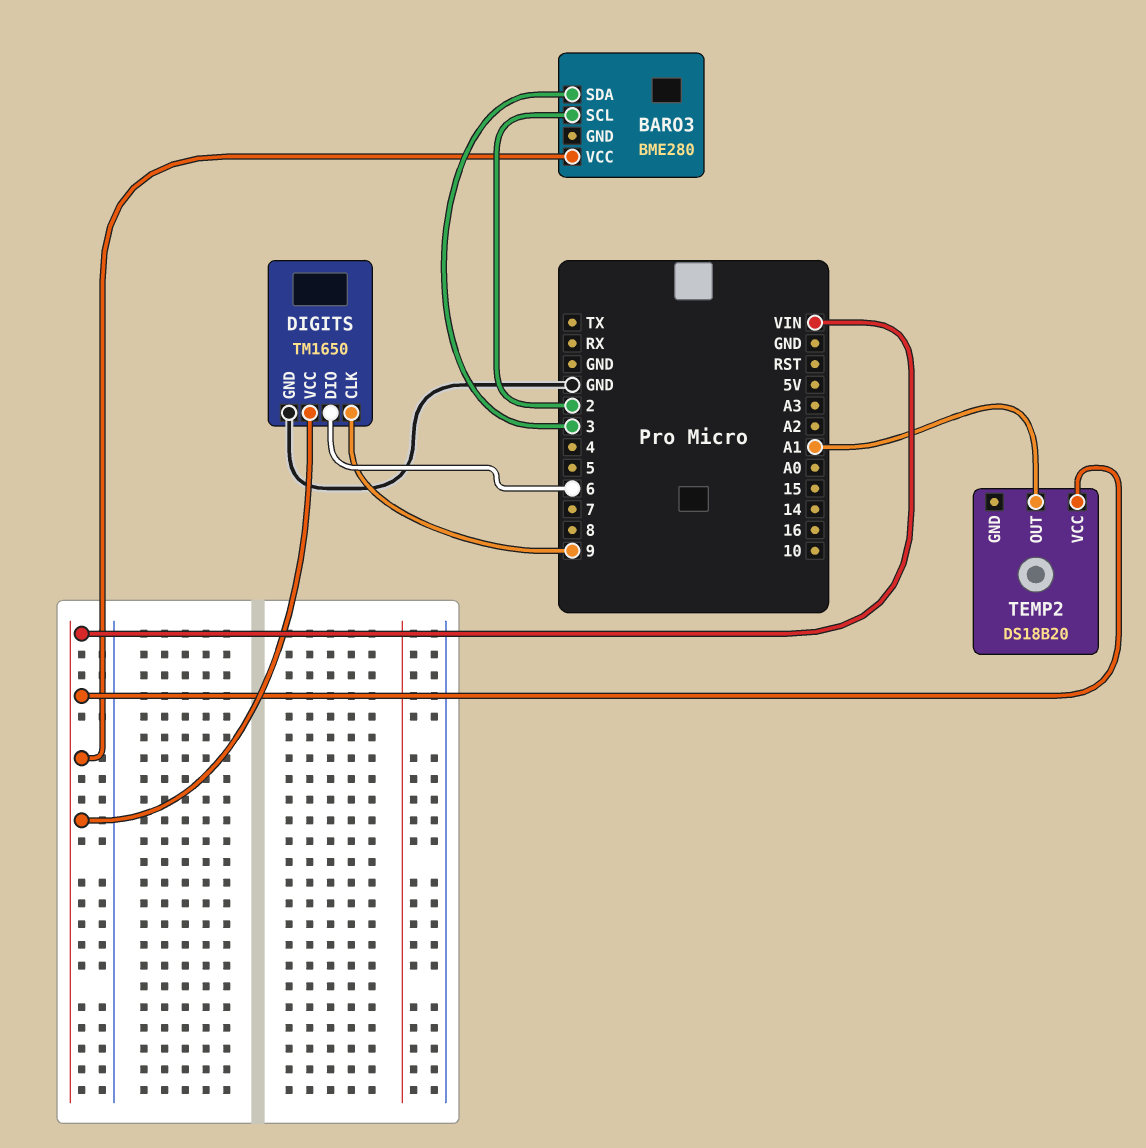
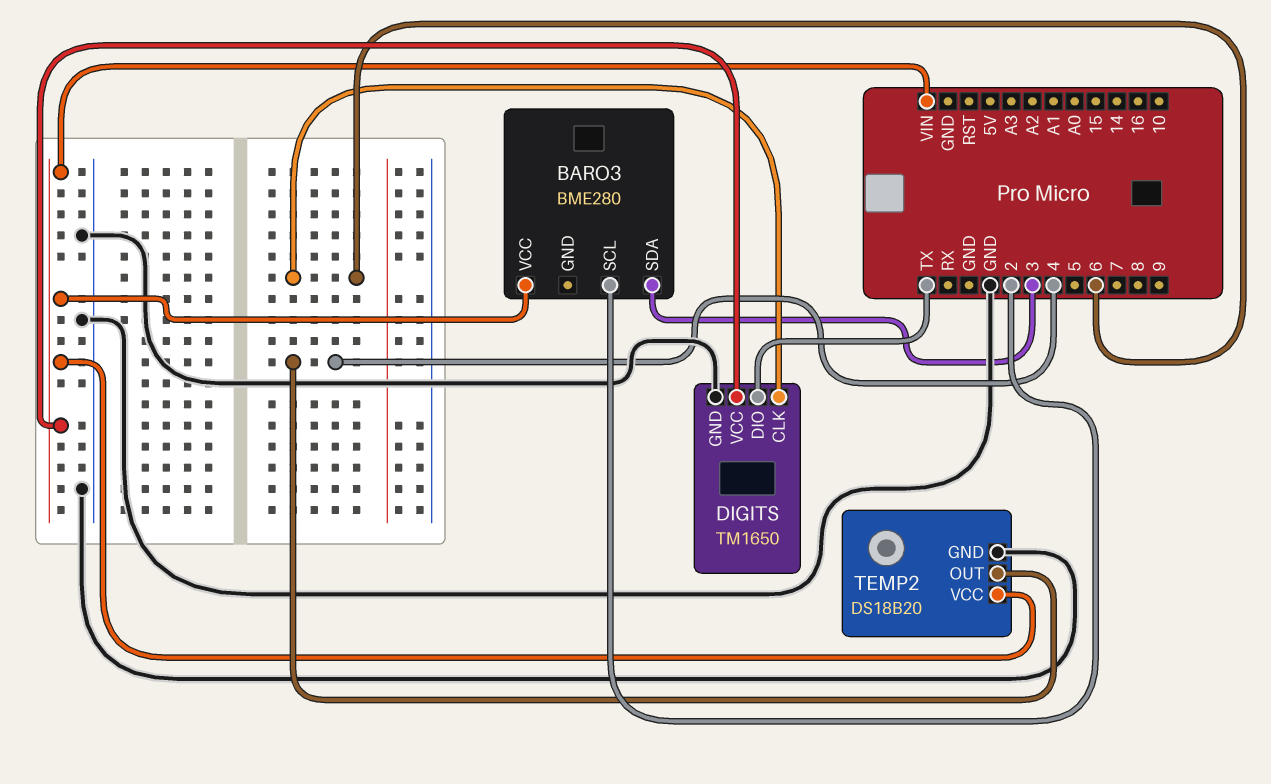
DIGITS pin CLK: 9 -> 6
DIGITS pin DIO: 6 -> TX
TEMP2 pin GND: none -> GND
TEMP2 pin OUT: A1 -> 4

